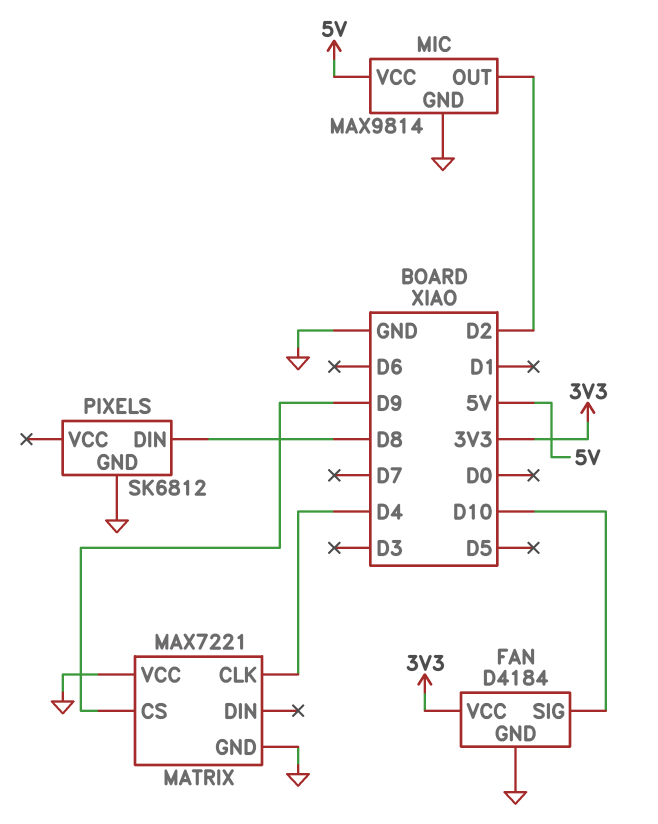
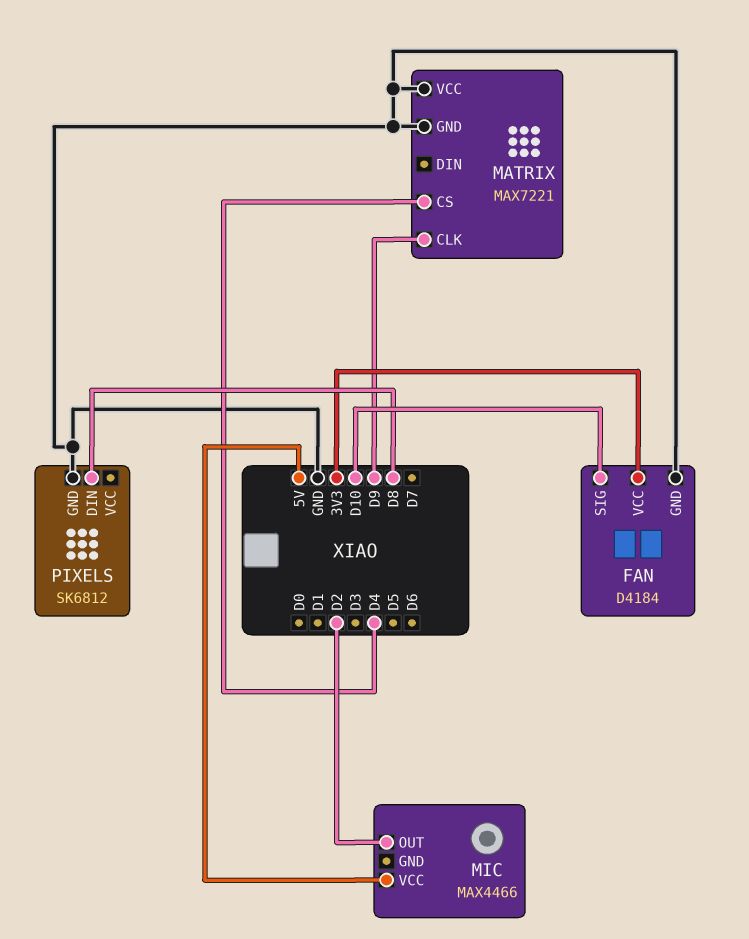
MATRIX pin CLK: D4 -> D9
MATRIX pin CS: D9 -> D4
MIC: MAX9814 -> MAX4466
MIC pin GND: GND -> none

